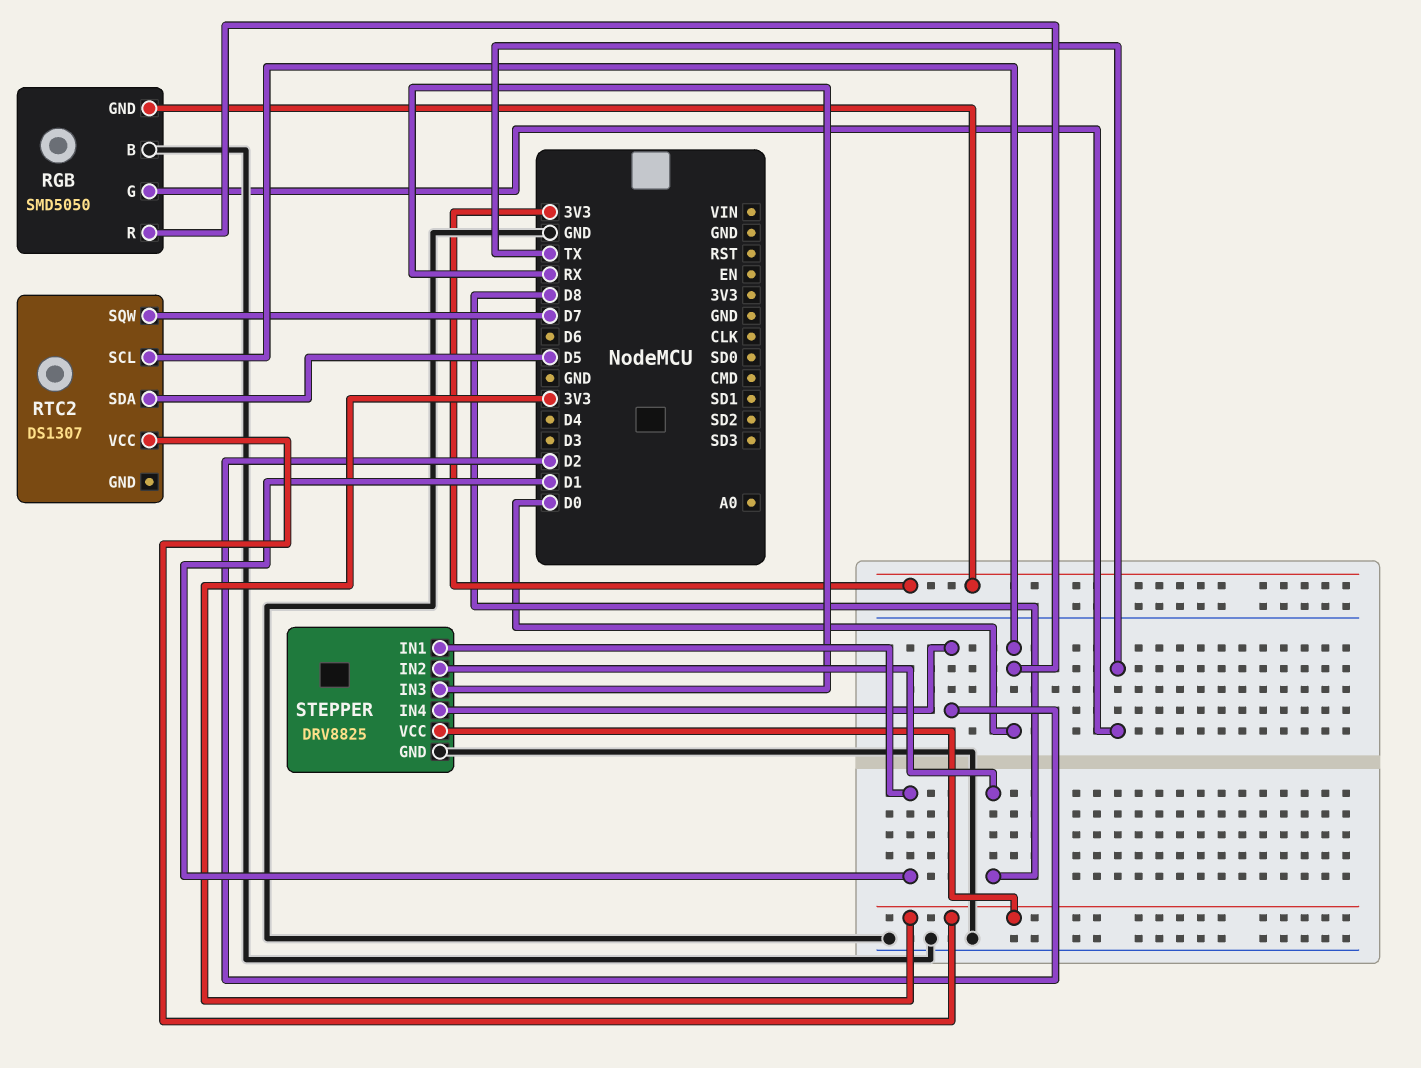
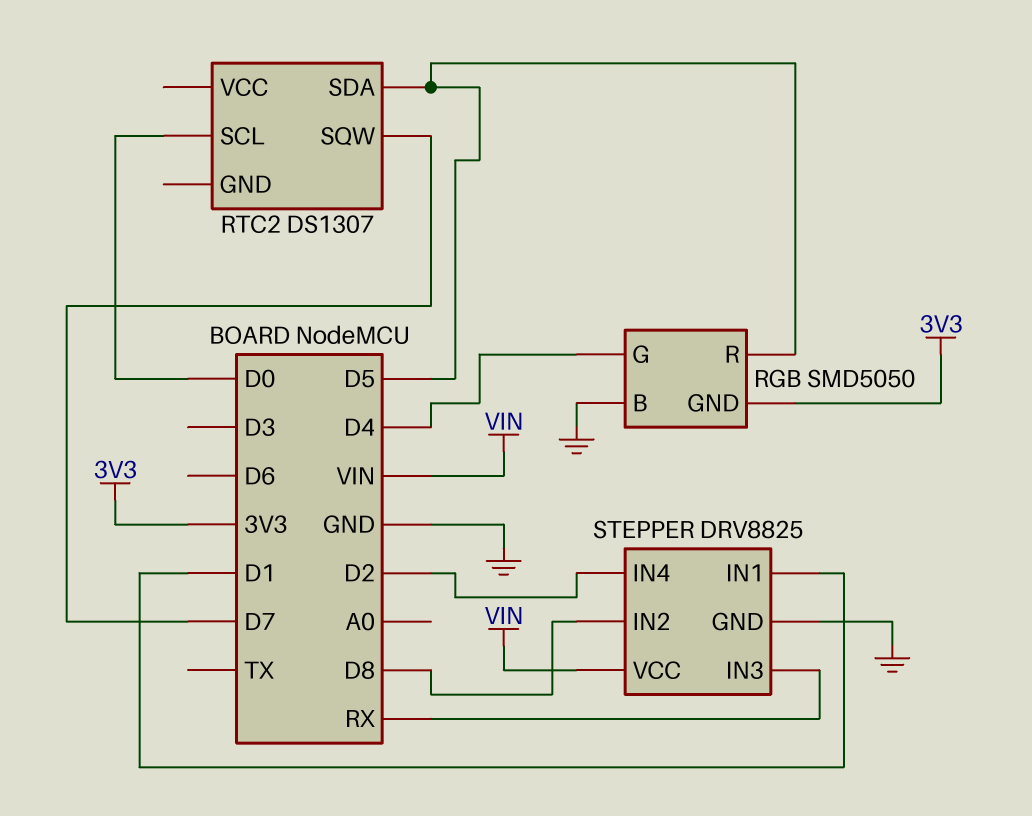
RGB pin G: TX -> D4
RGB pin R: D0 -> D5
RTC2 pin VCC: 3V3 -> none
STEPPER pin VCC: 3V3 -> VIN

